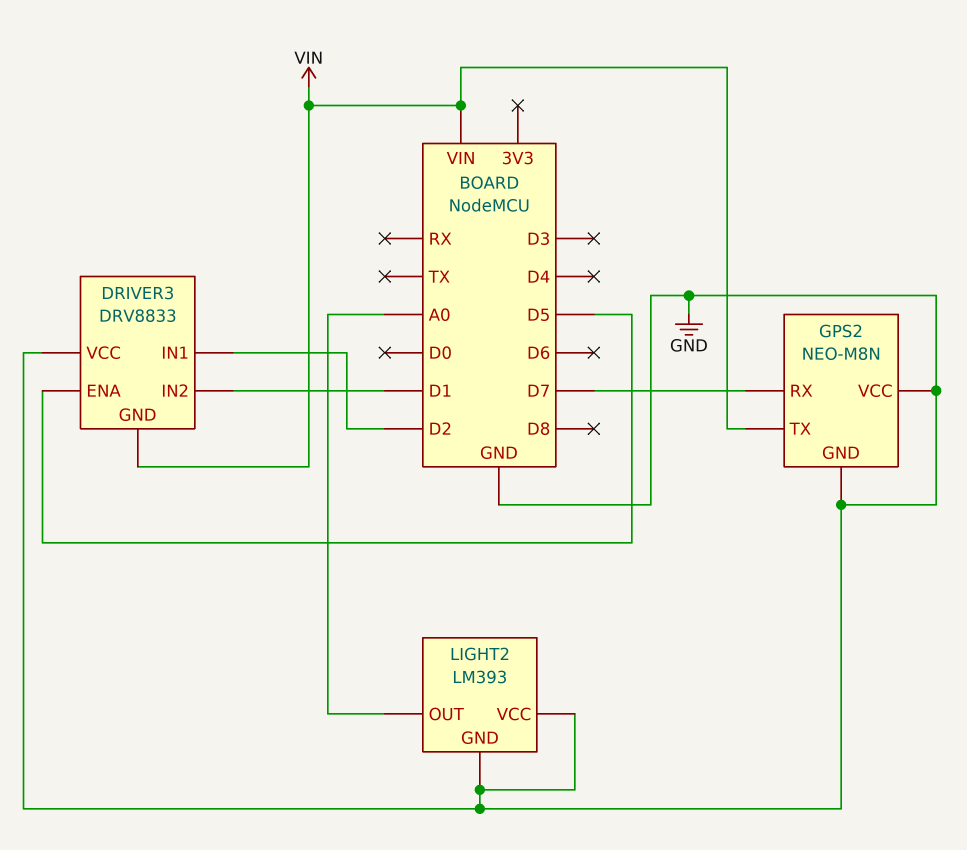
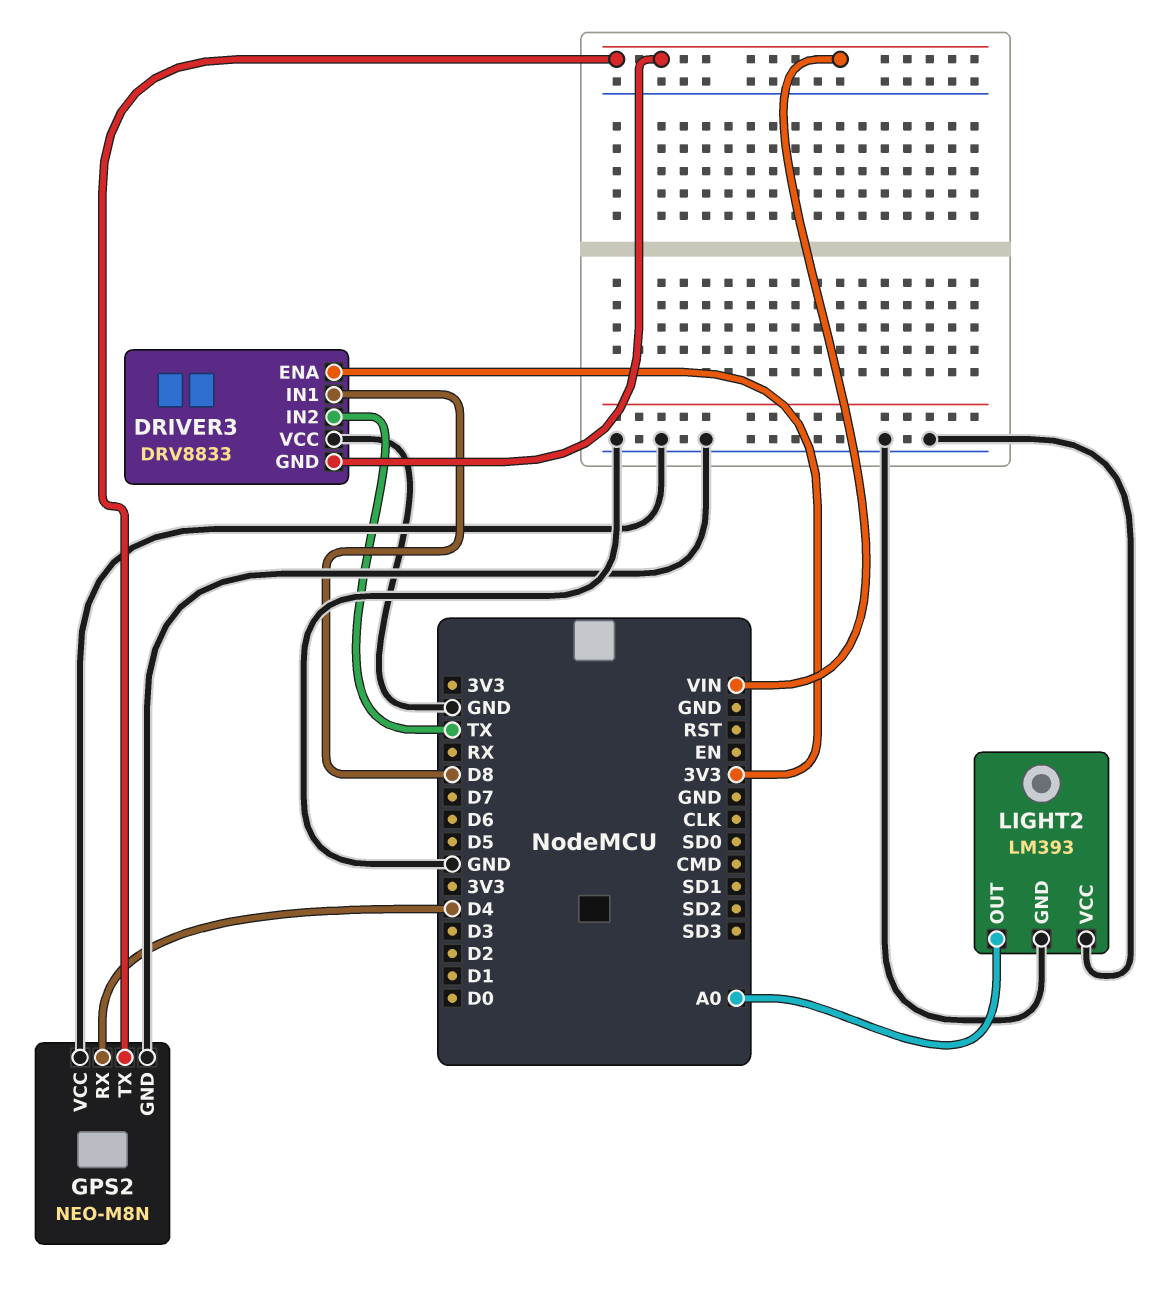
DRIVER3 pin ENA: D5 -> 3V3
DRIVER3 pin IN1: D2 -> D8
DRIVER3 pin IN2: D1 -> TX
GPS2 pin RX: D7 -> D4

